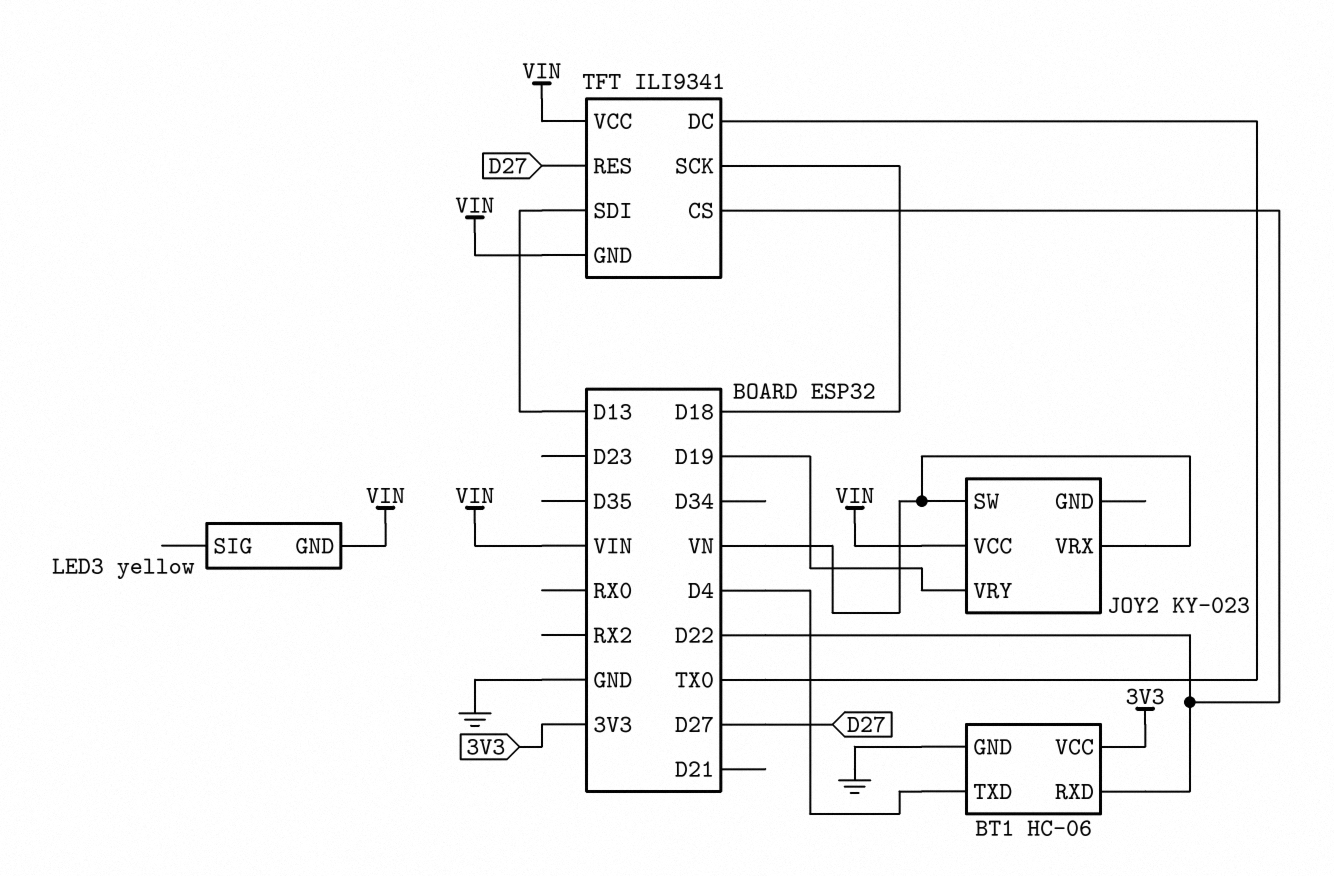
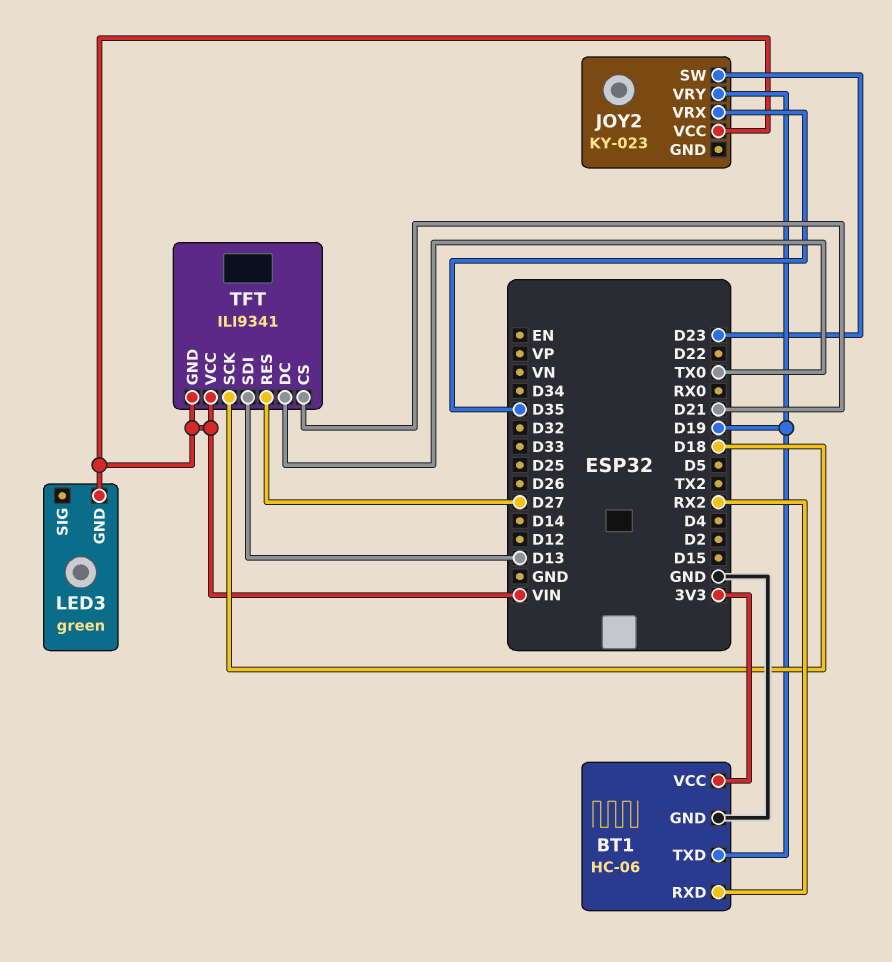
BT1 pin RXD: D22 -> RX2
BT1 pin TXD: D4 -> D19
JOY2 pin SW: VN -> D23
JOY2 pin VRX: VN -> D35
LED3: yellow -> green
TFT pin CS: D22 -> D21

